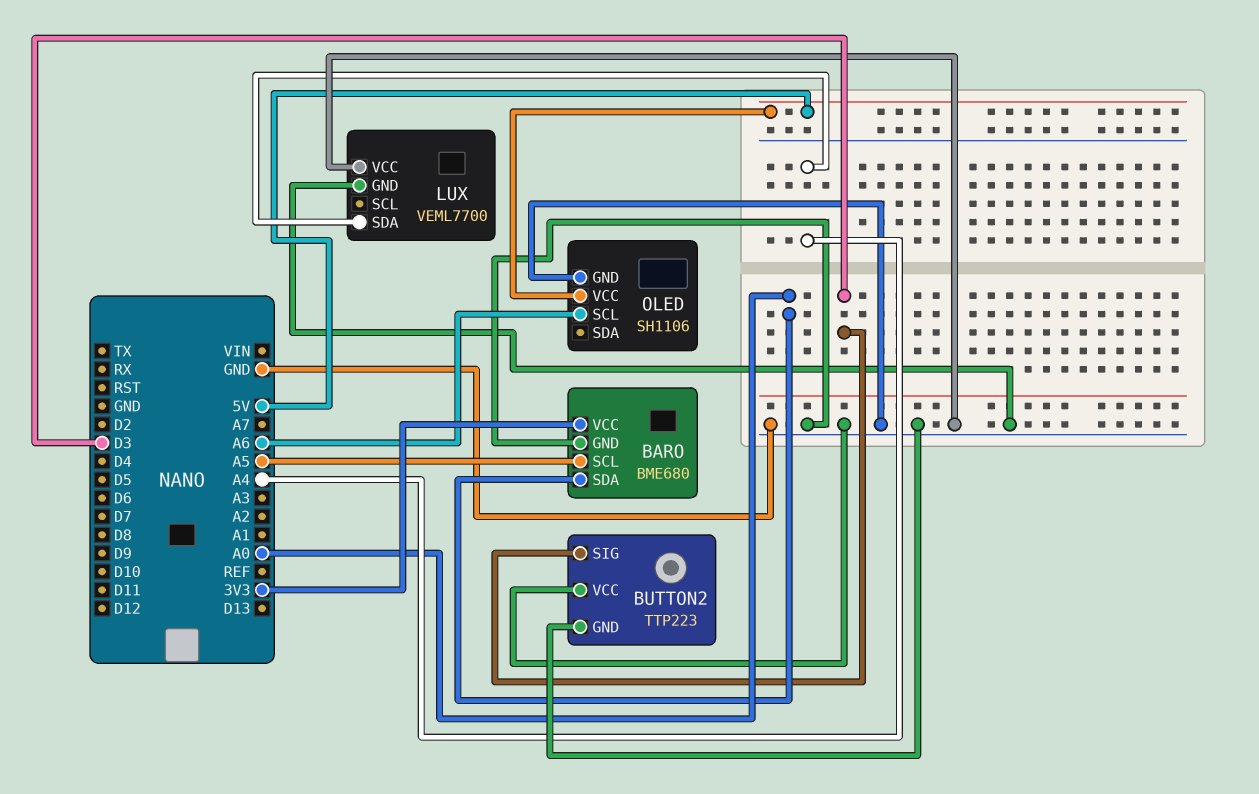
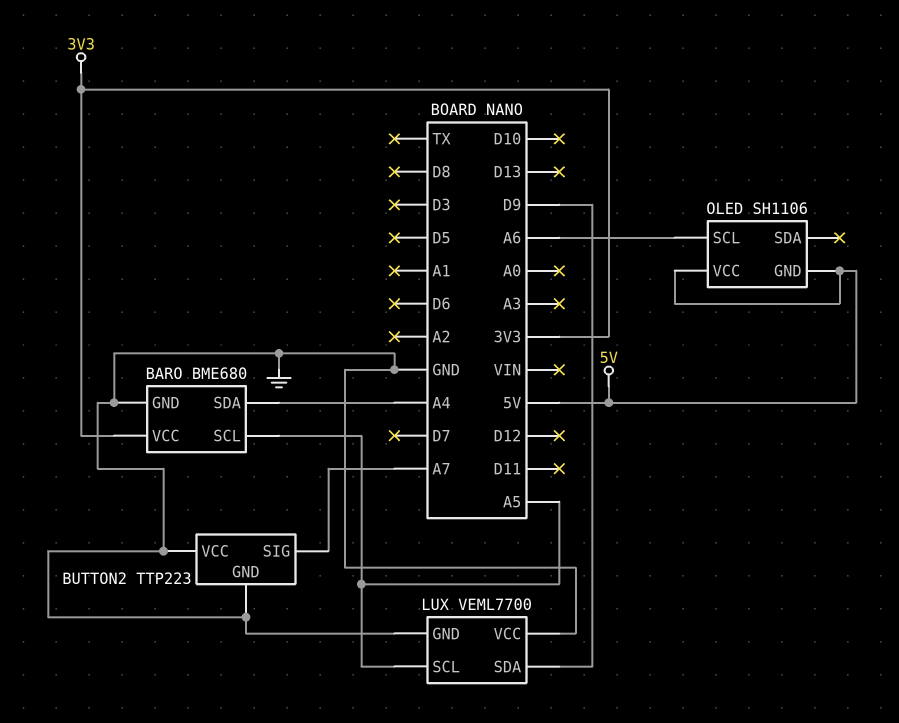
BARO pin SDA: A0 -> A4
BUTTON2 pin SIG: D3 -> A7
LUX pin SCL: none -> A5
LUX pin SDA: A4 -> D9
OLED pin GND: GND -> 5V

